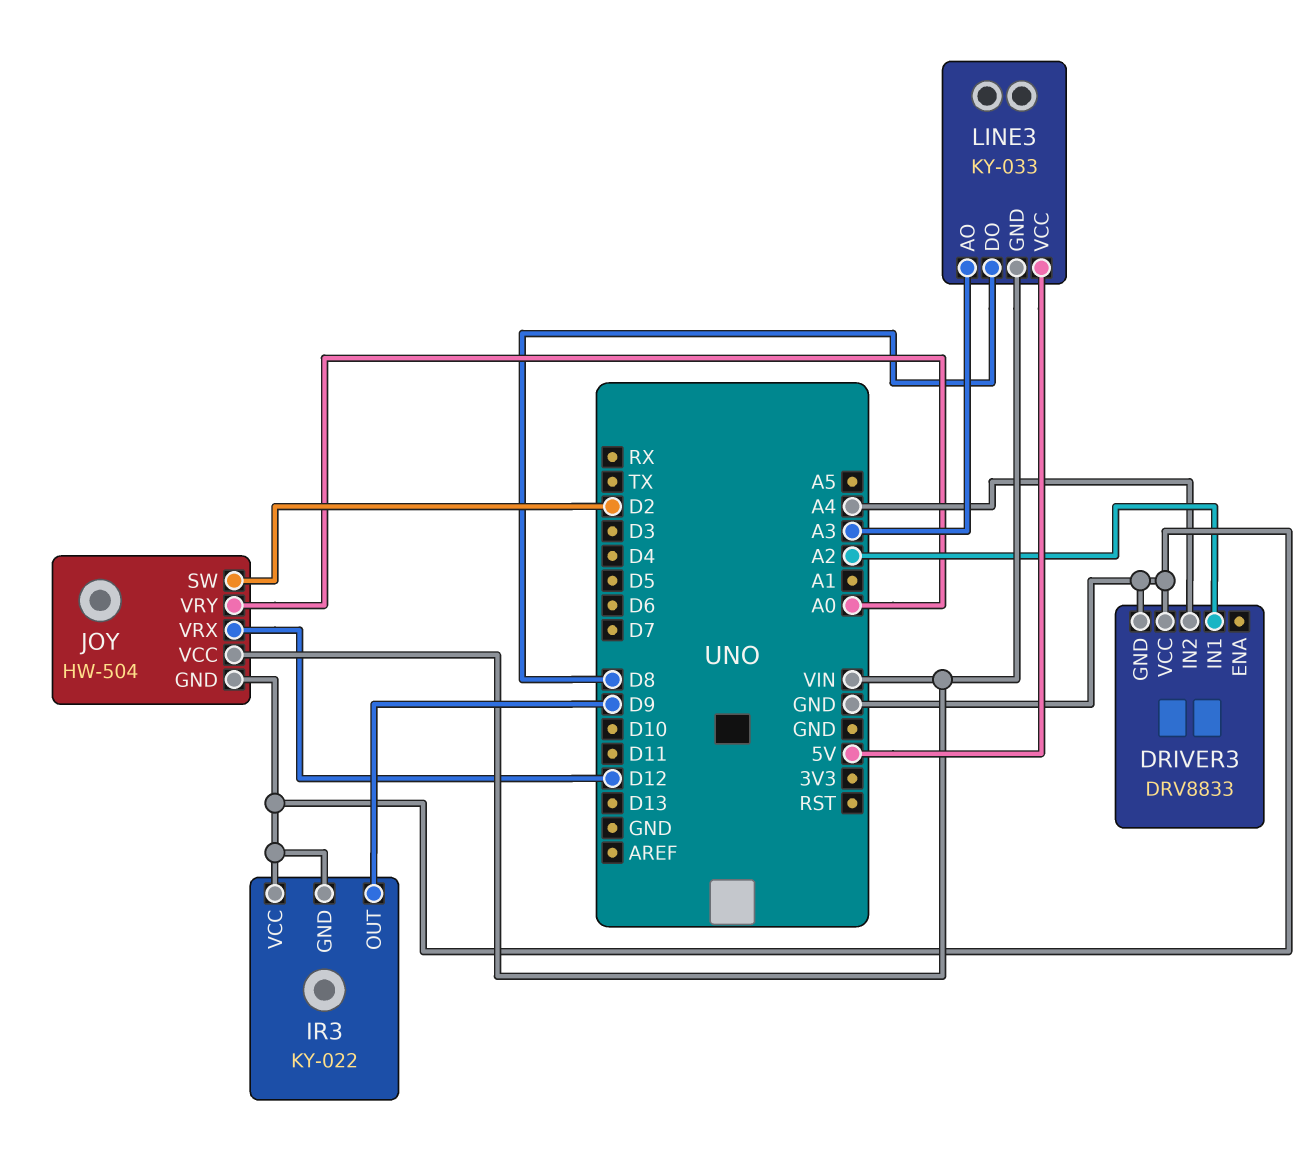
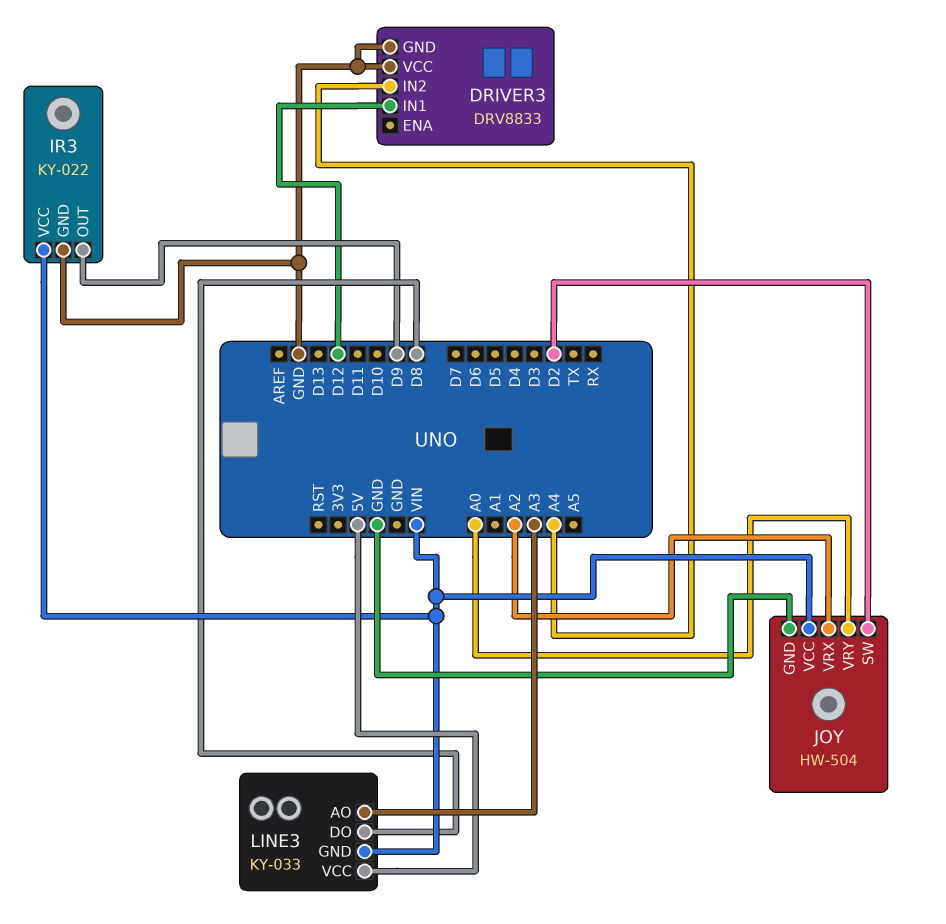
DRIVER3 pin IN1: A2 -> D12
IR3 pin VCC: GND -> VIN
JOY pin VRX: D12 -> A2

